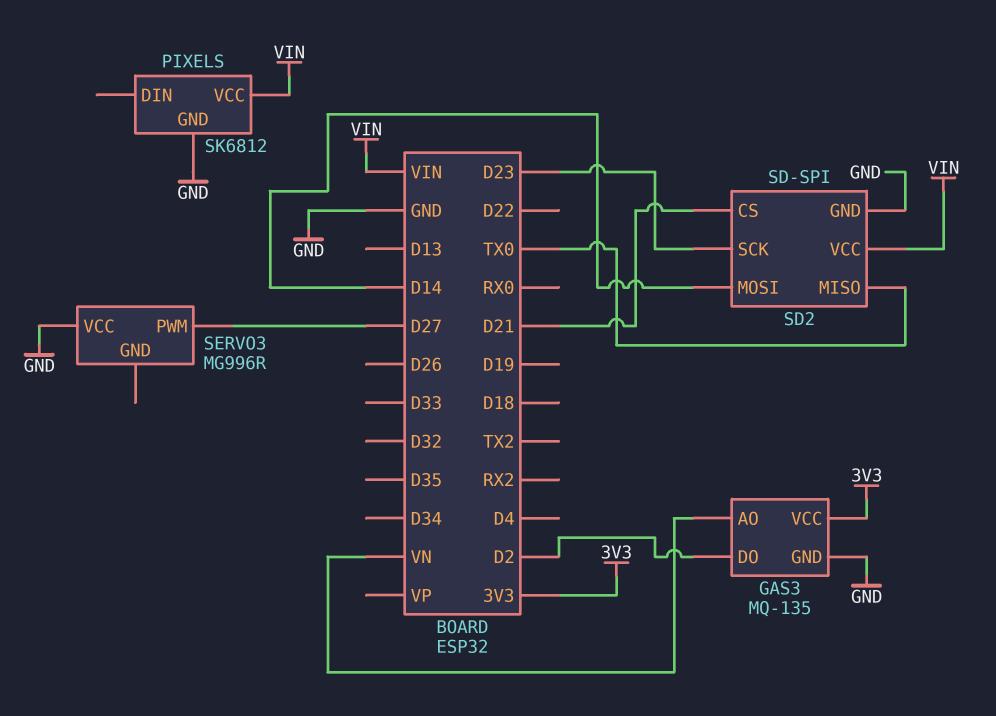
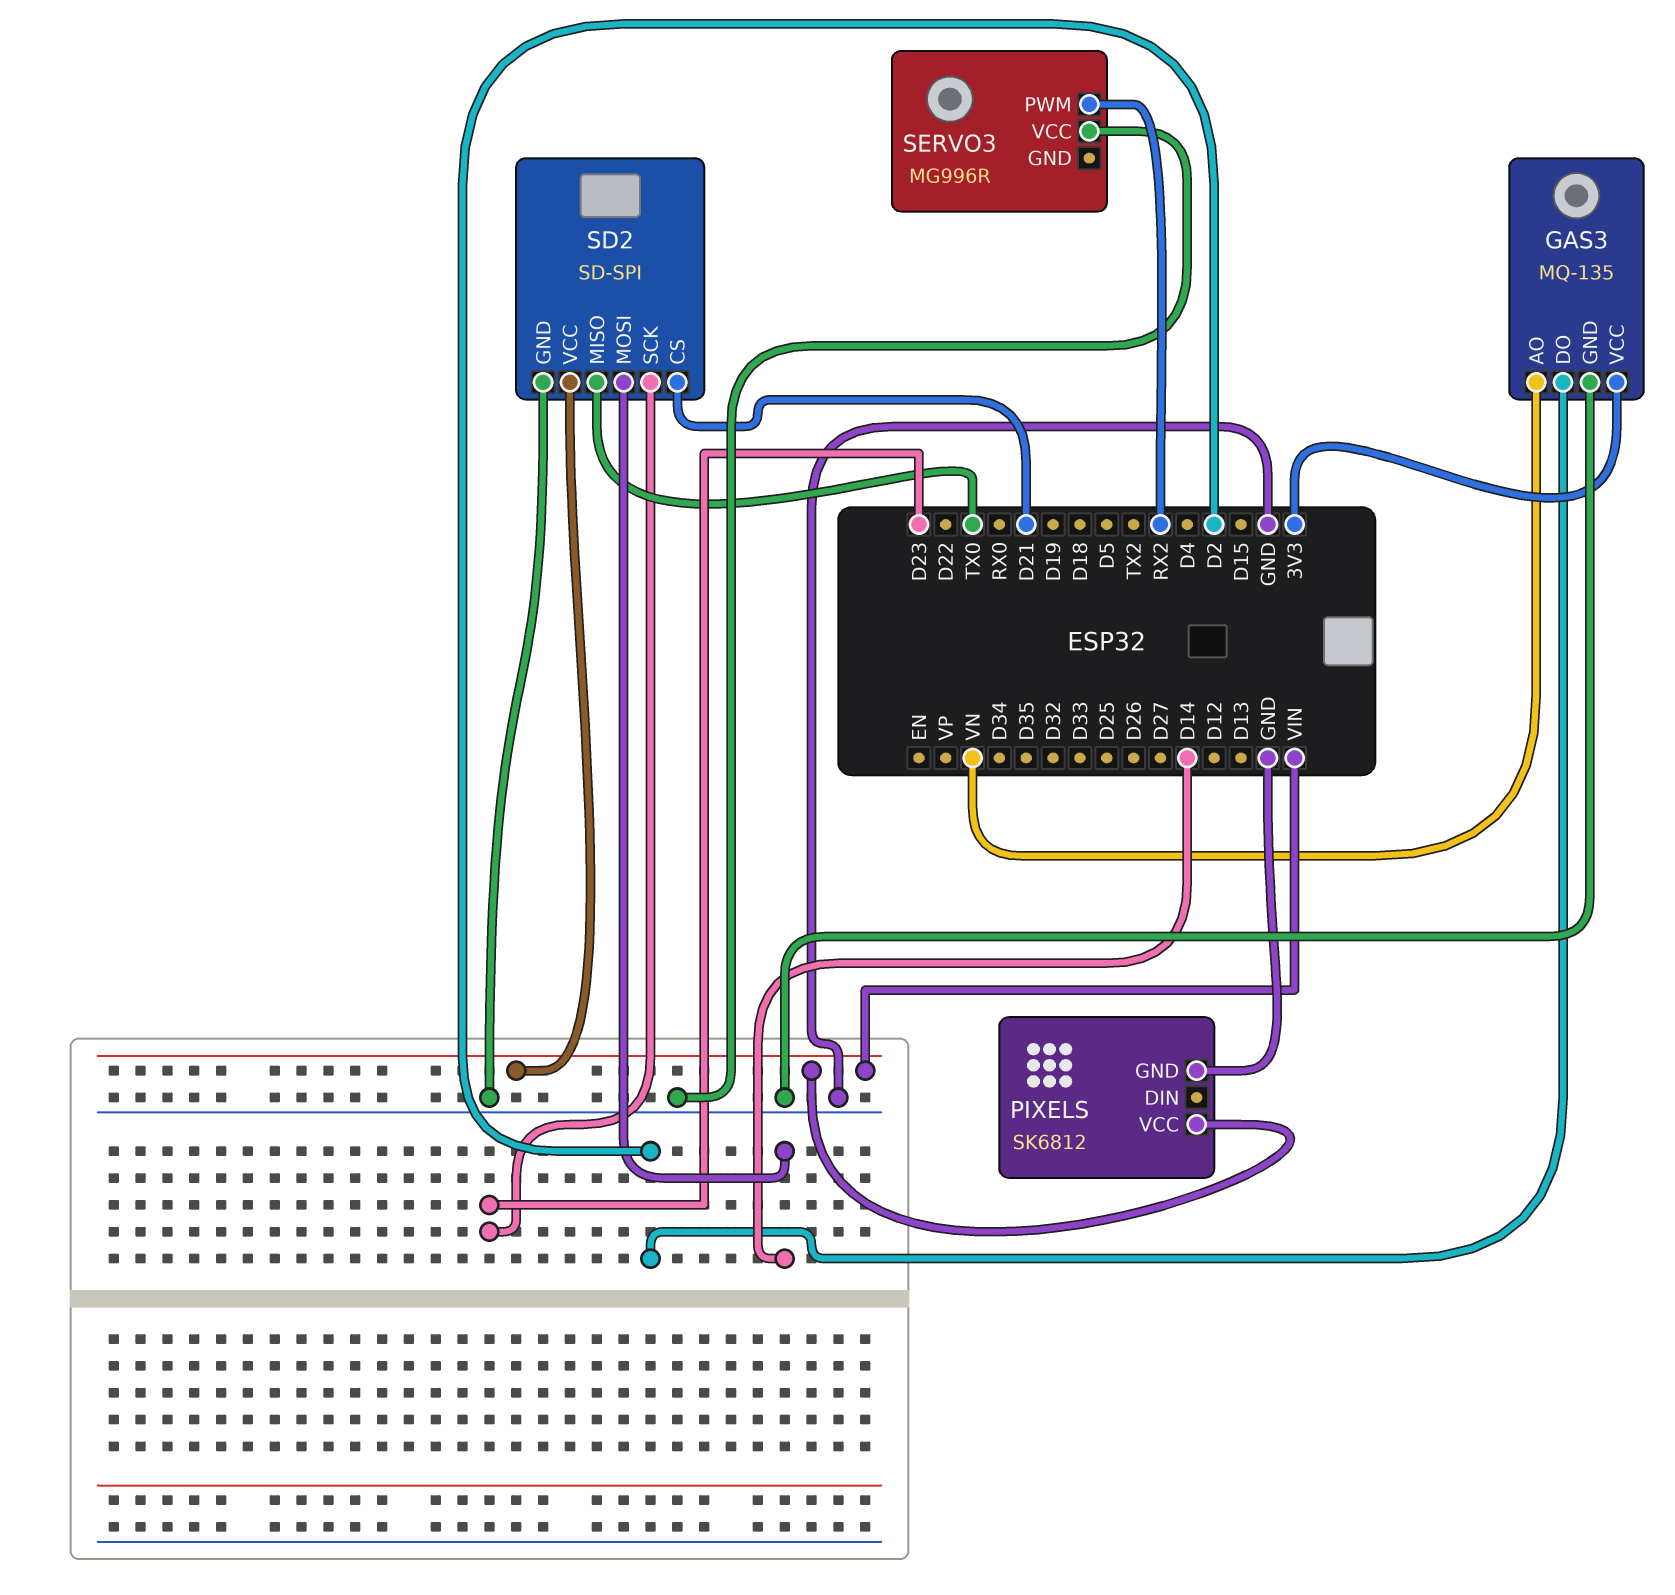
SERVO3 pin PWM: D27 -> RX2

